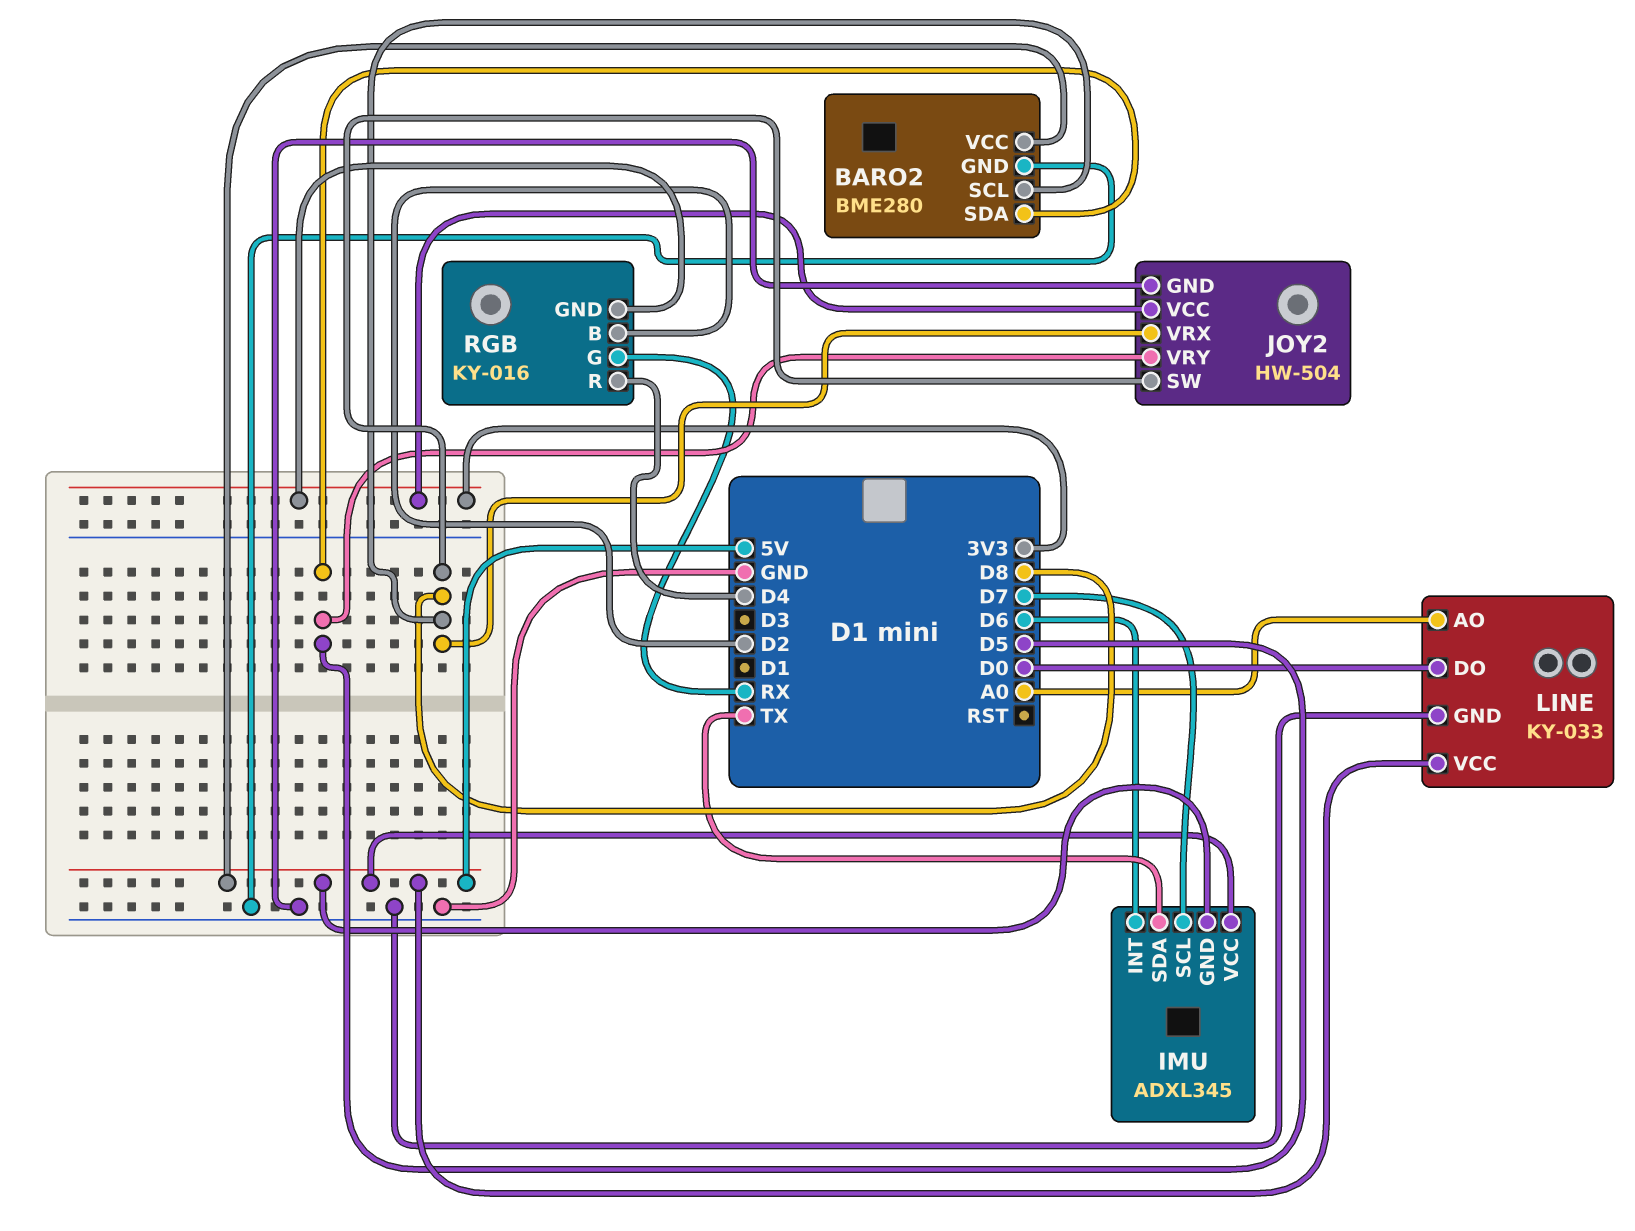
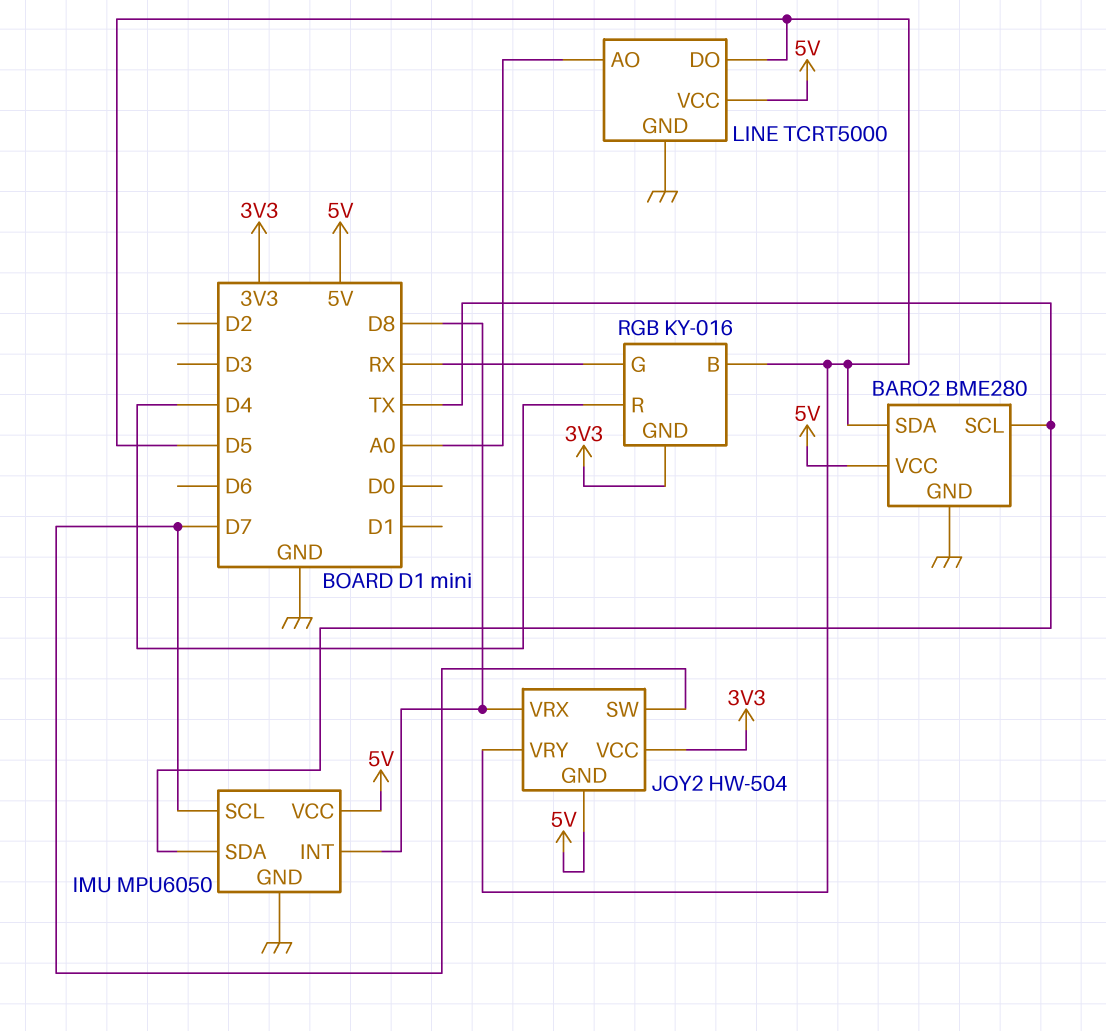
BARO2 pin SCL: D8 -> TX
IMU: ADXL345 -> MPU6050
IMU pin GND: 5V -> GND
IMU pin INT: D6 -> D8
JOY2 pin GND: GND -> 5V
JOY2 pin SW: D8 -> D7
LINE: KY-033 -> TCRT5000
LINE pin DO: D0 -> D5
RGB pin B: D2 -> D5

